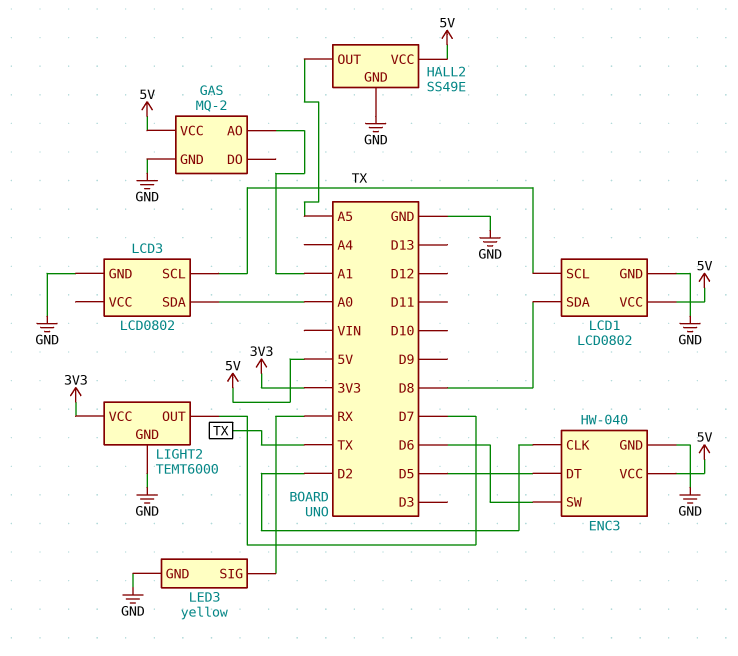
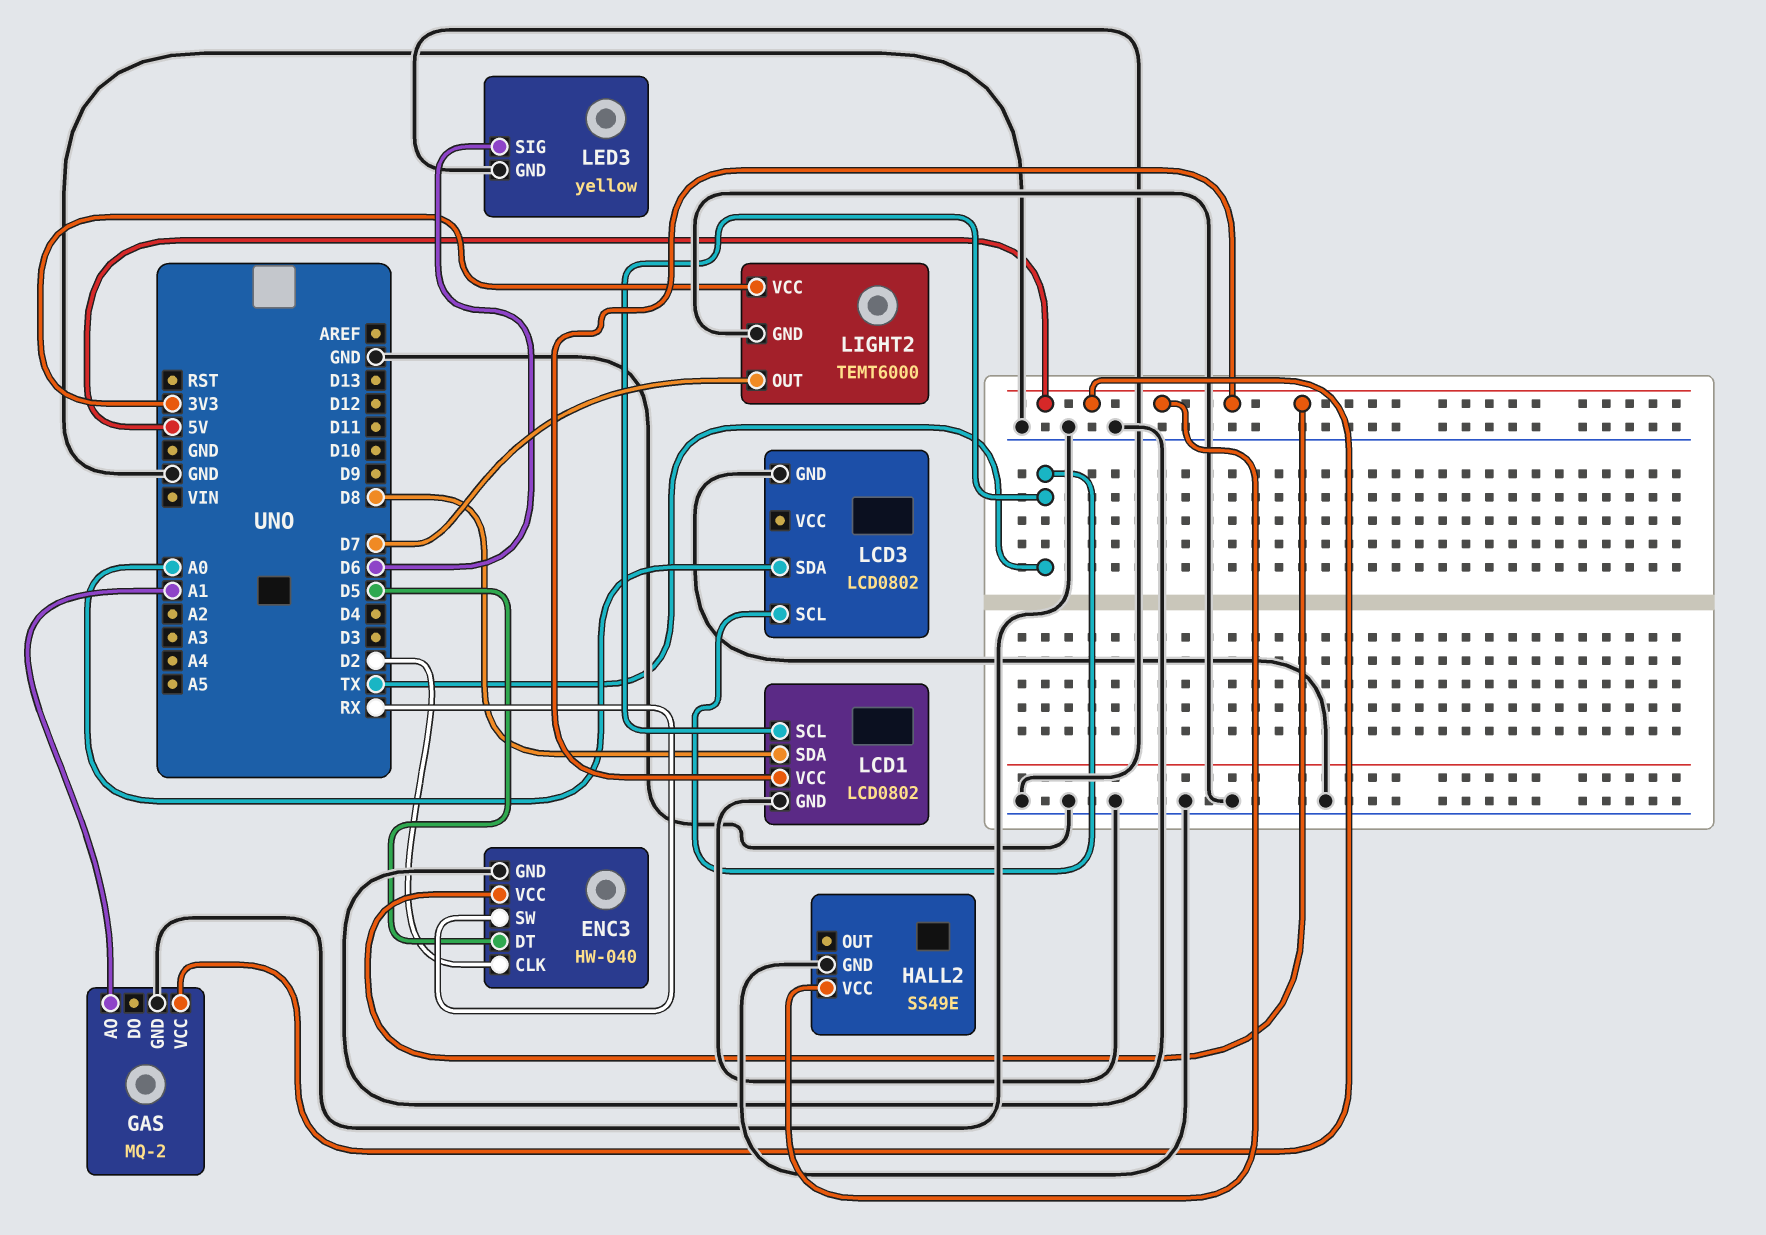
ENC3 pin SW: D6 -> RX
HALL2 pin OUT: A5 -> none
LED3 pin SIG: RX -> D6

